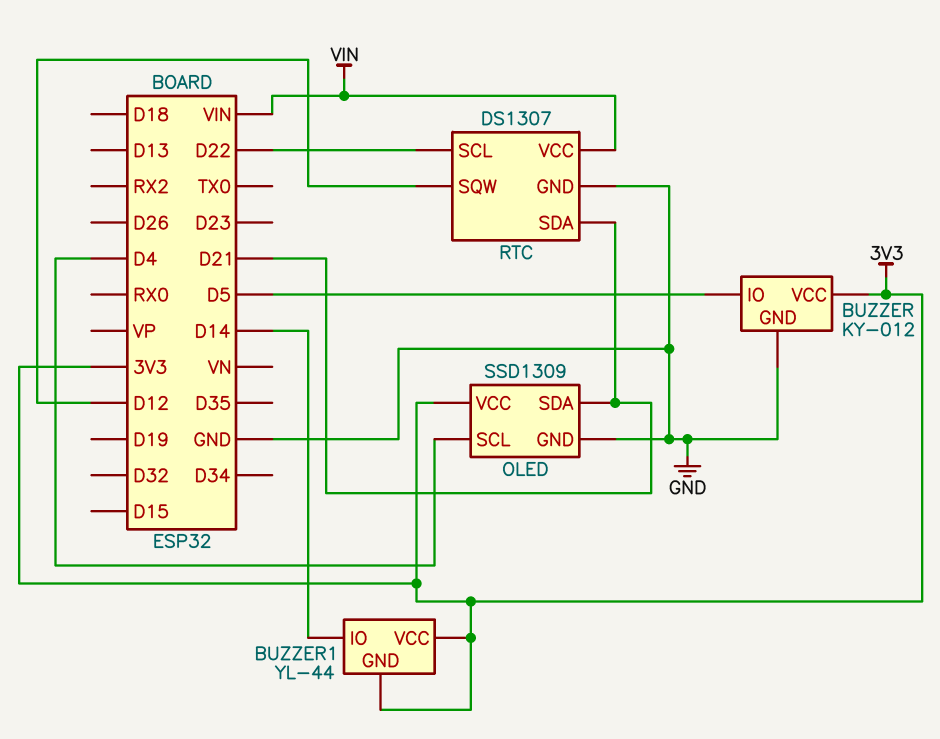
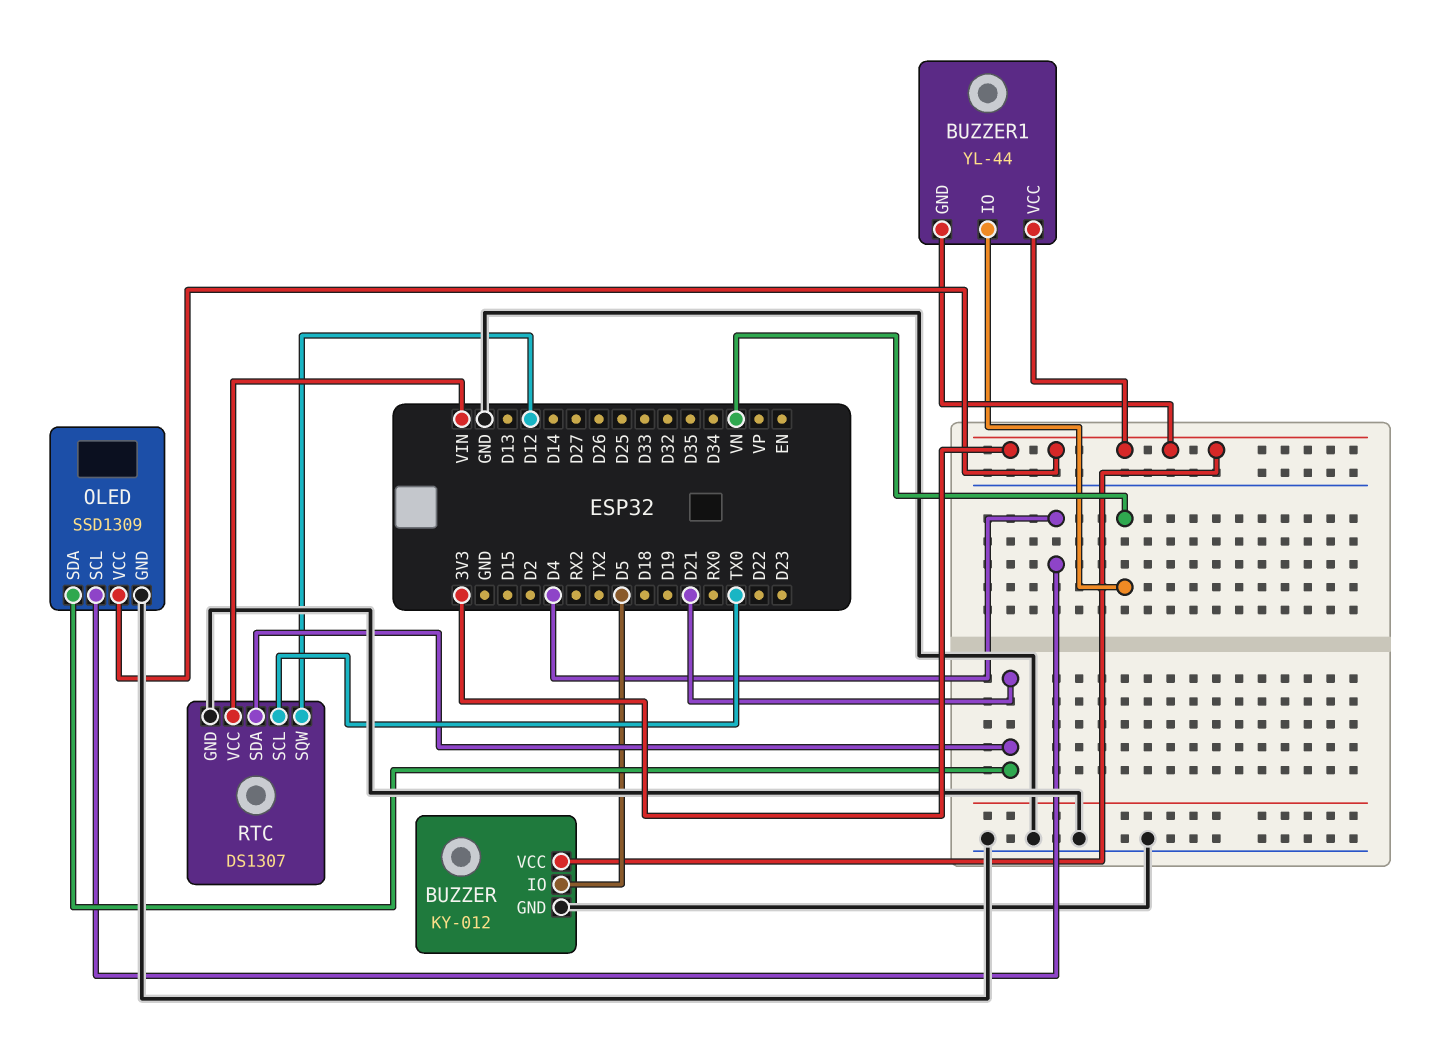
BUZZER1 pin IO: D14 -> VN
RTC pin SCL: D22 -> TX0

